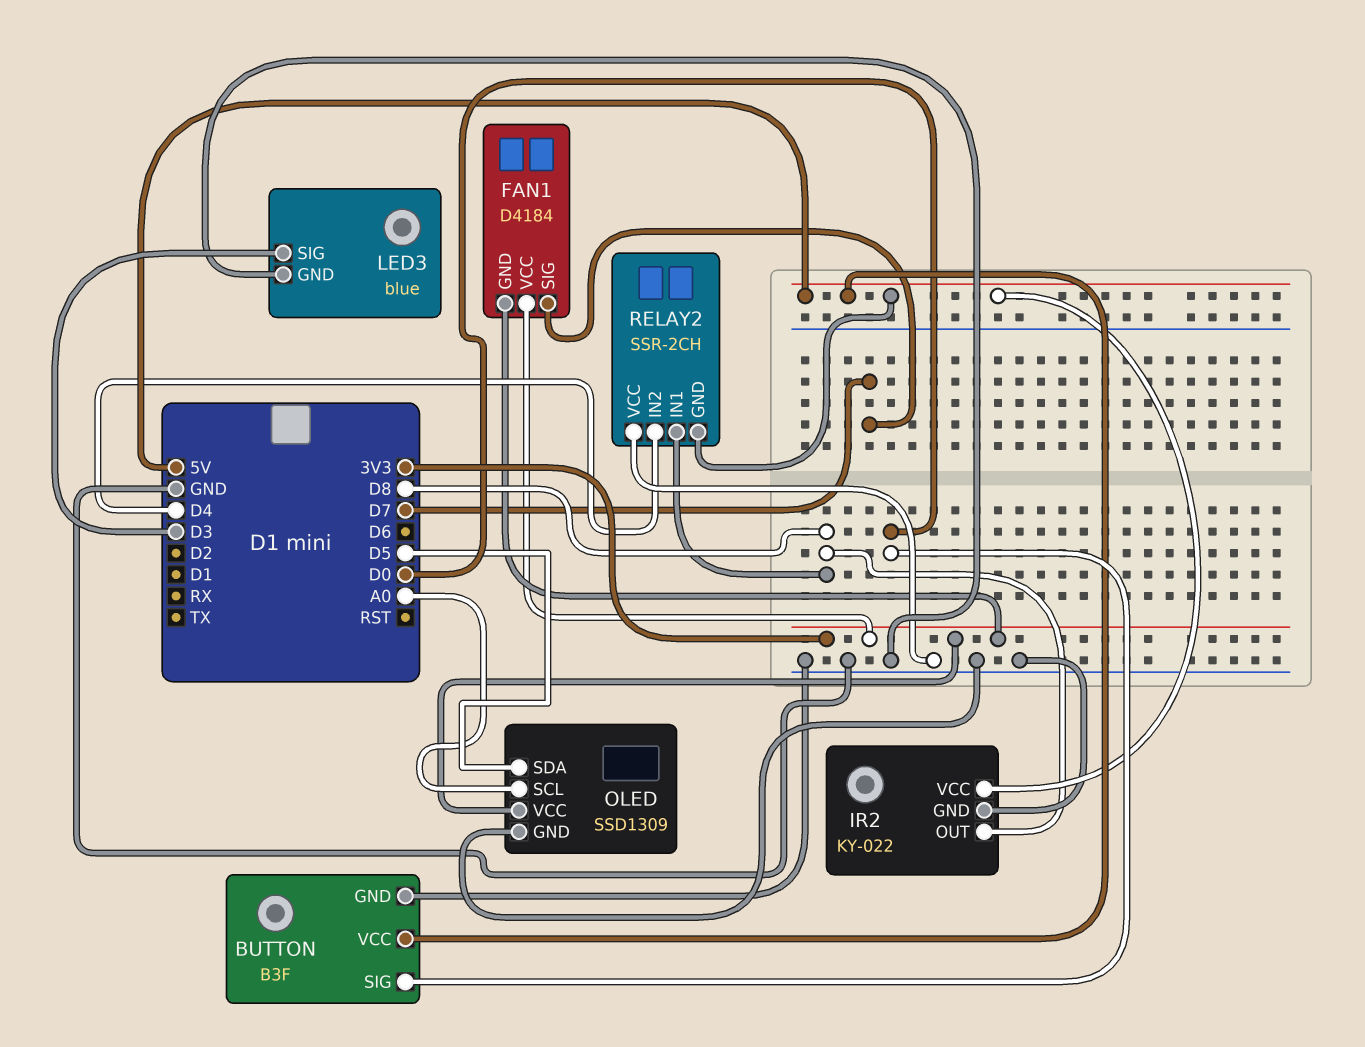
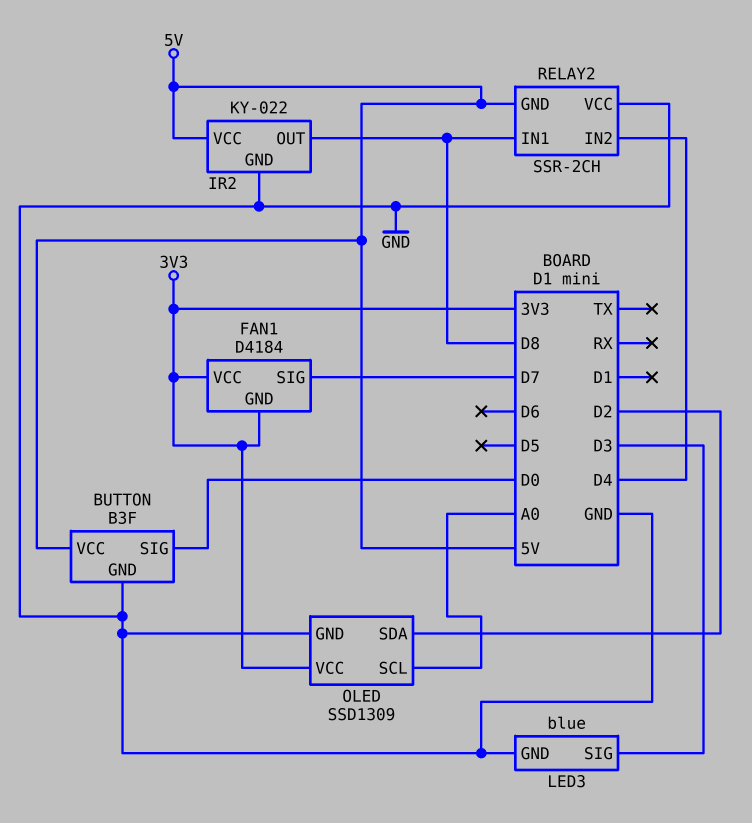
OLED pin SDA: D5 -> D2

